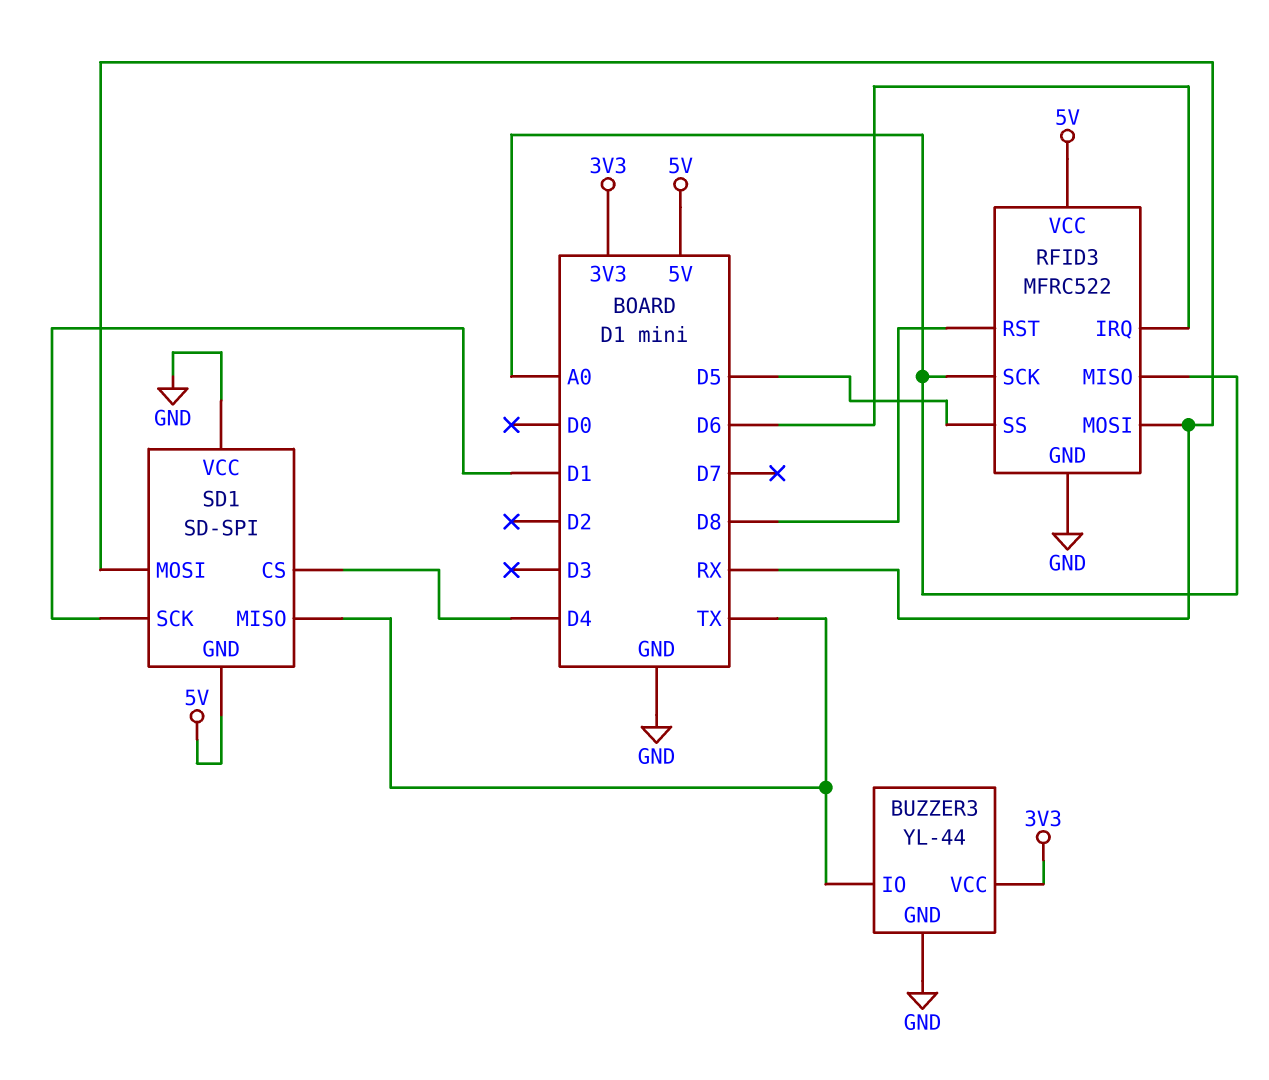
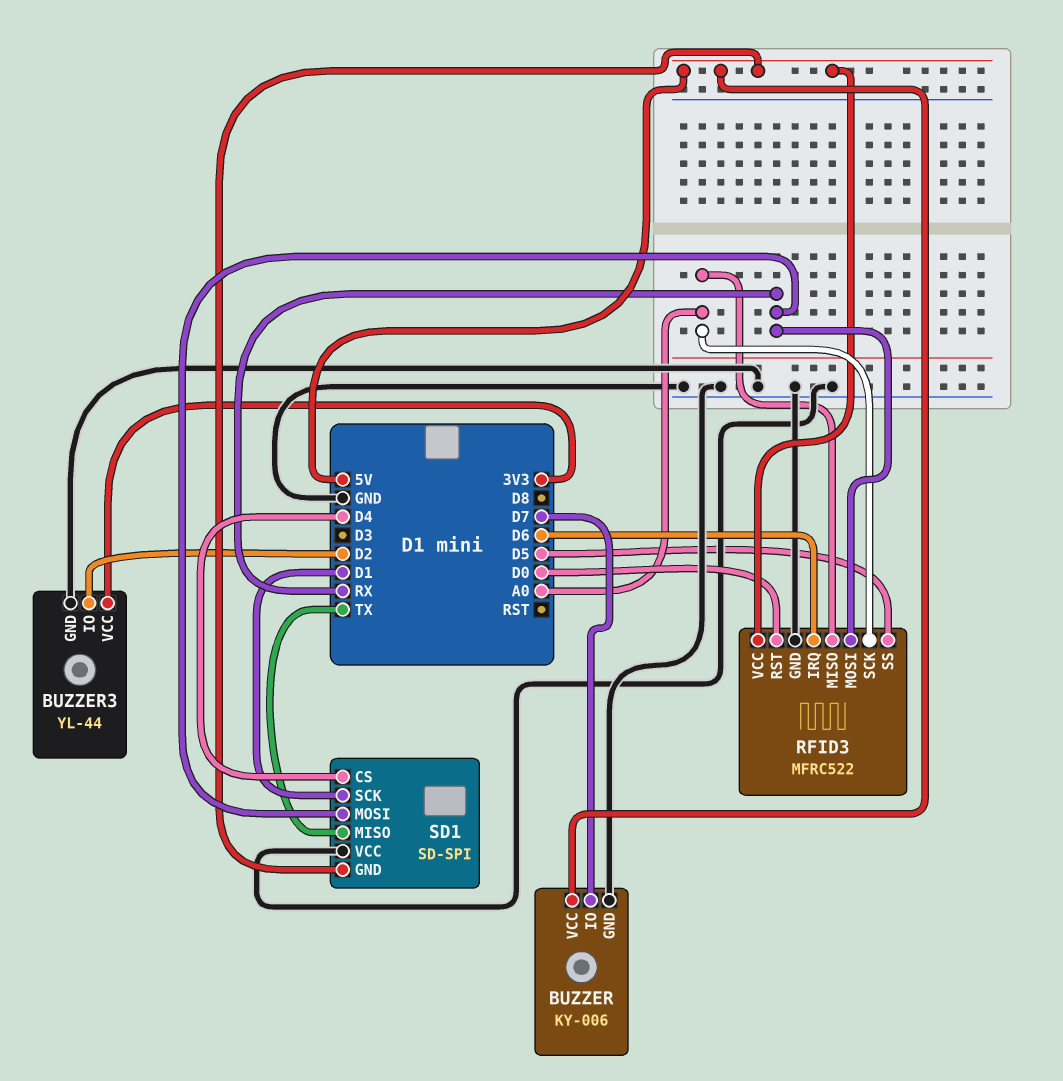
BUZZER: none -> KY-006
BUZZER pin GND: none -> GND
BUZZER pin IO: none -> D7
BUZZER pin VCC: none -> 5V
BUZZER3 pin IO: TX -> D2
RFID3 pin RST: D8 -> D0

